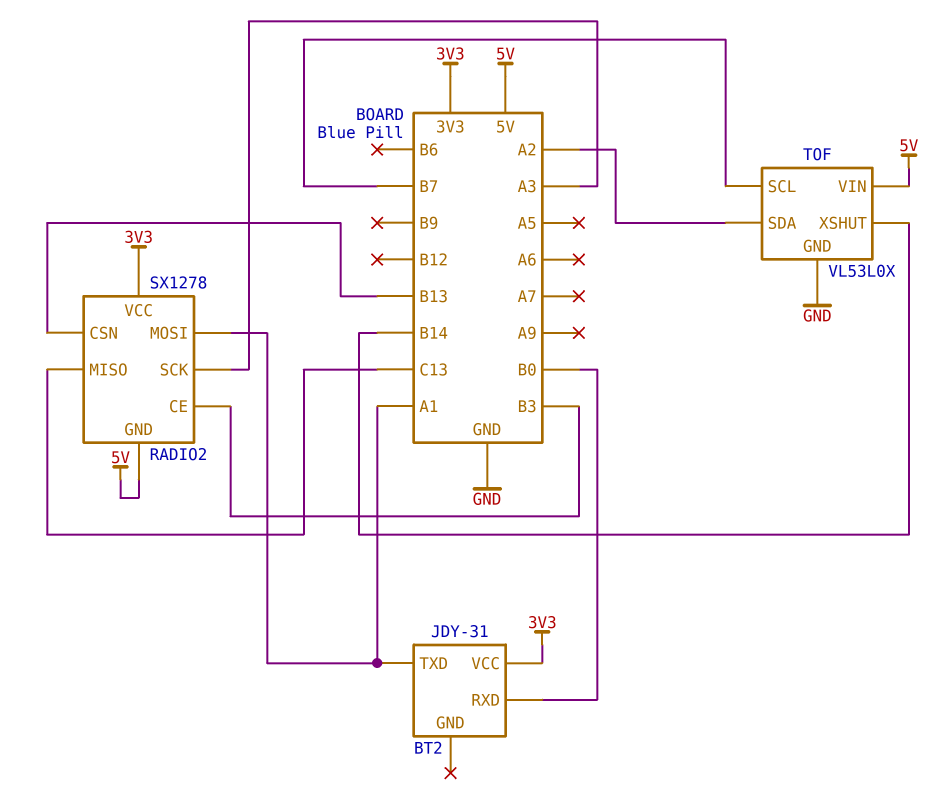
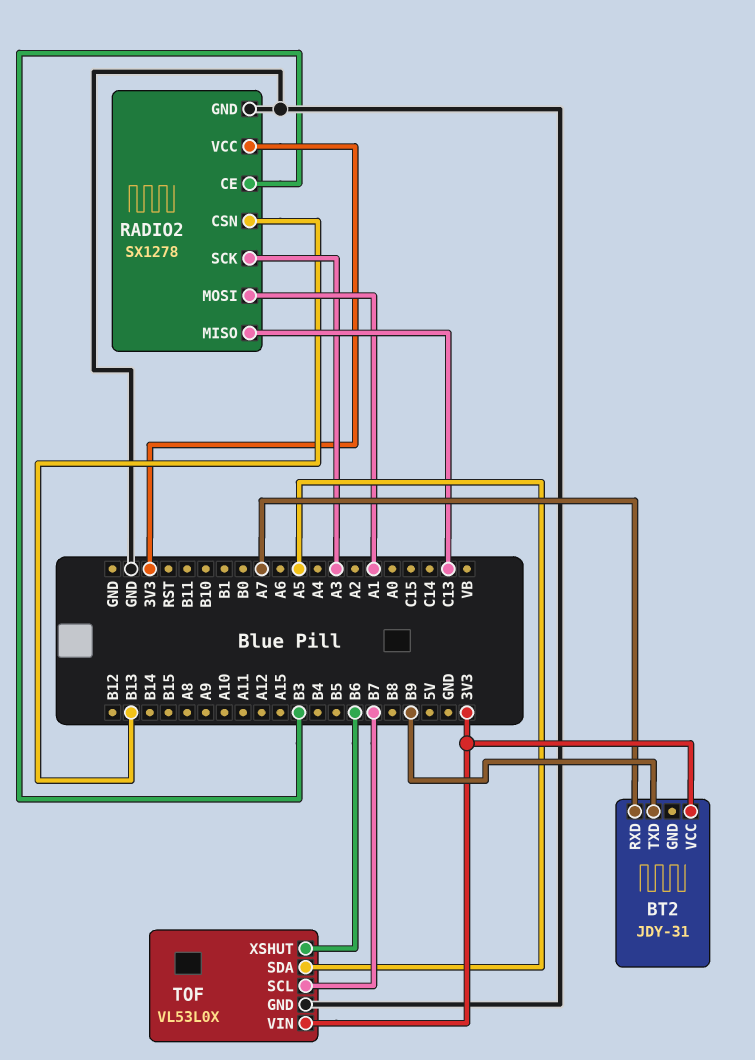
BT2 pin RXD: B0 -> A7
BT2 pin TXD: A1 -> B9
RADIO2 pin GND: 5V -> GND
TOF pin SDA: A2 -> A5
TOF pin VIN: 5V -> 3V3
TOF pin XSHUT: B14 -> B6

